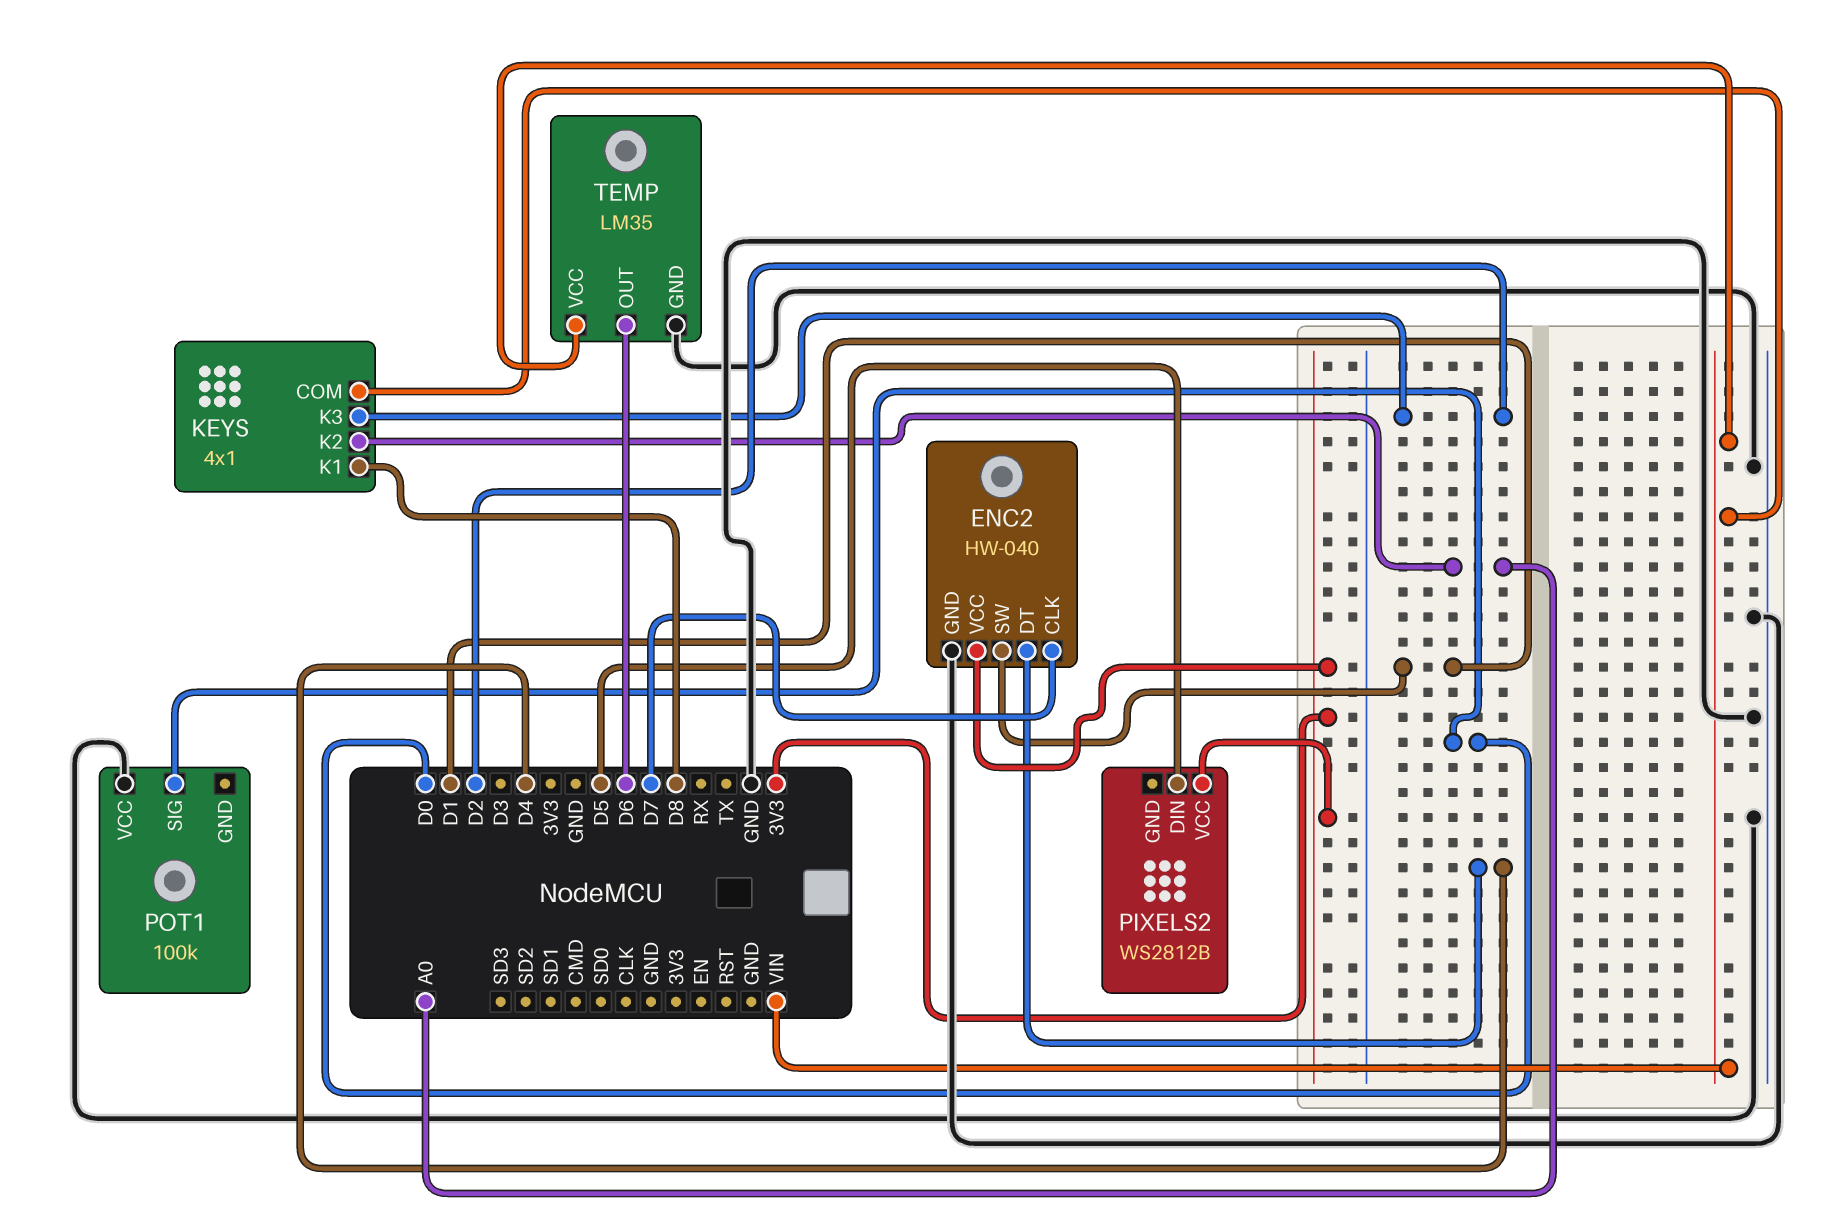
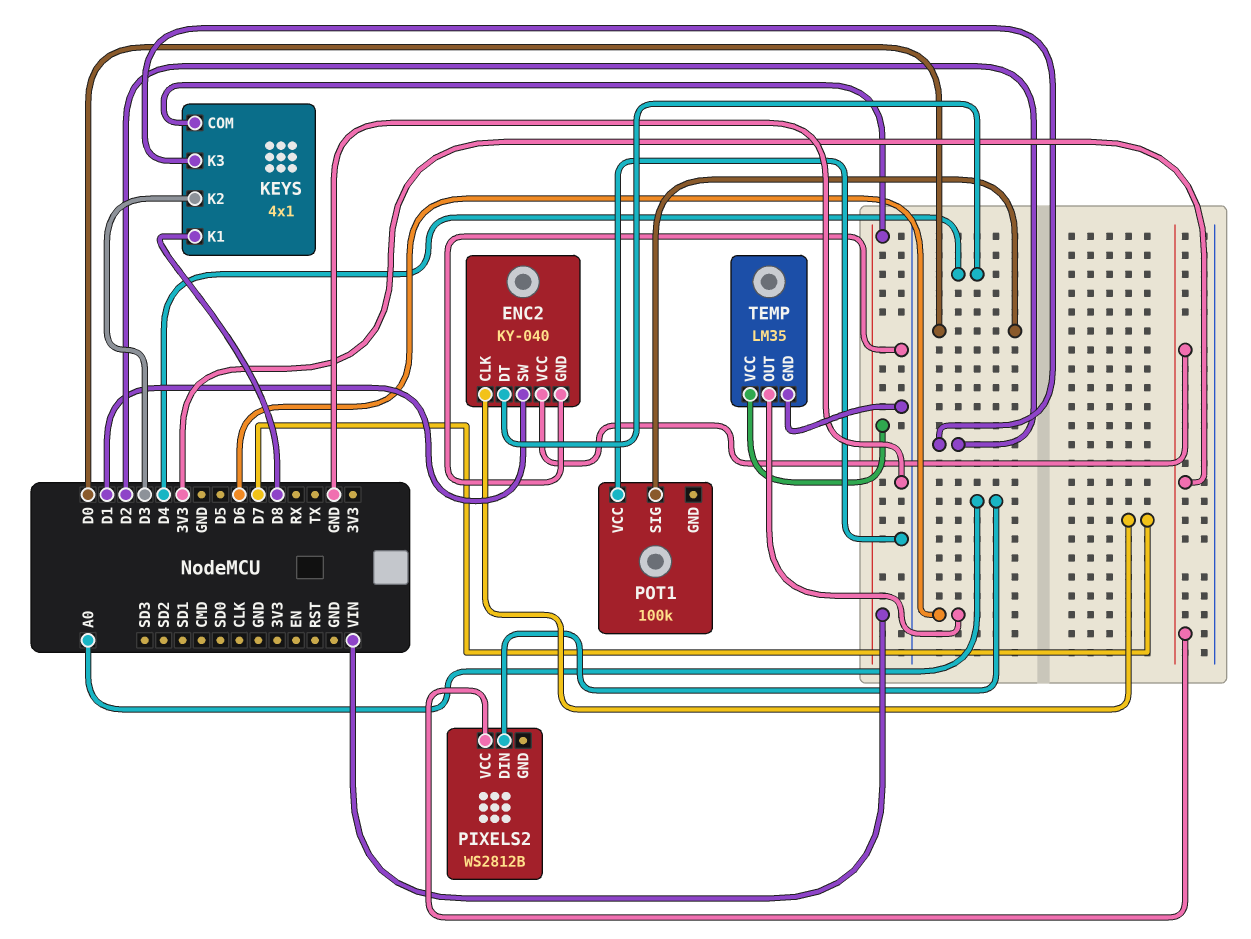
ENC2: HW-040 -> KY-040
KEYS pin K2: A0 -> D3
PIXELS2 pin DIN: D5 -> A0

